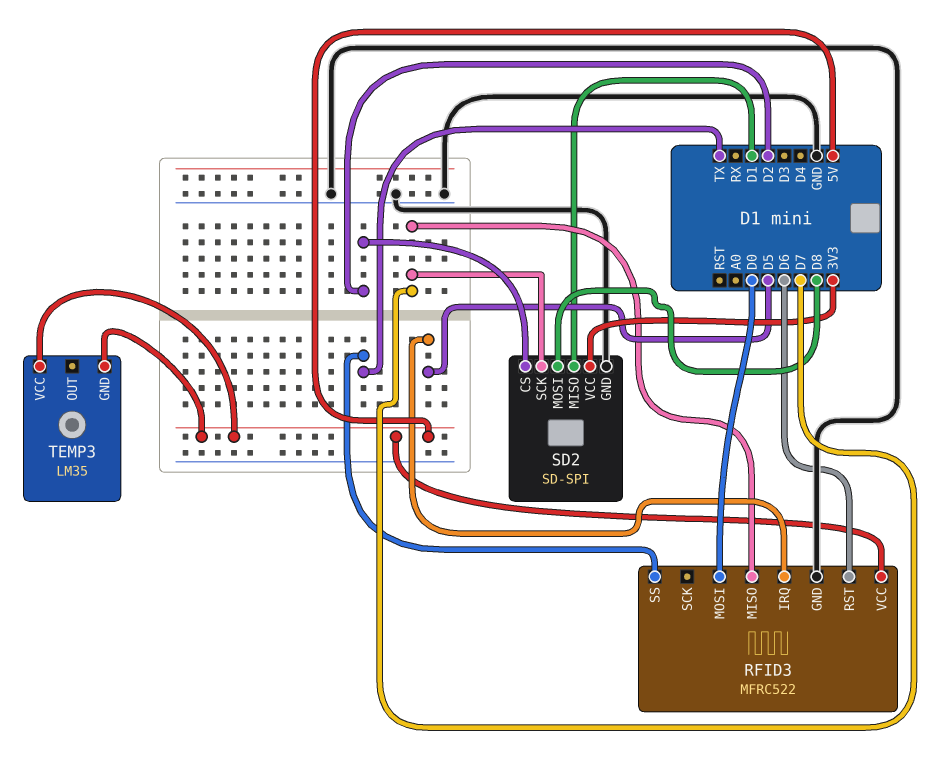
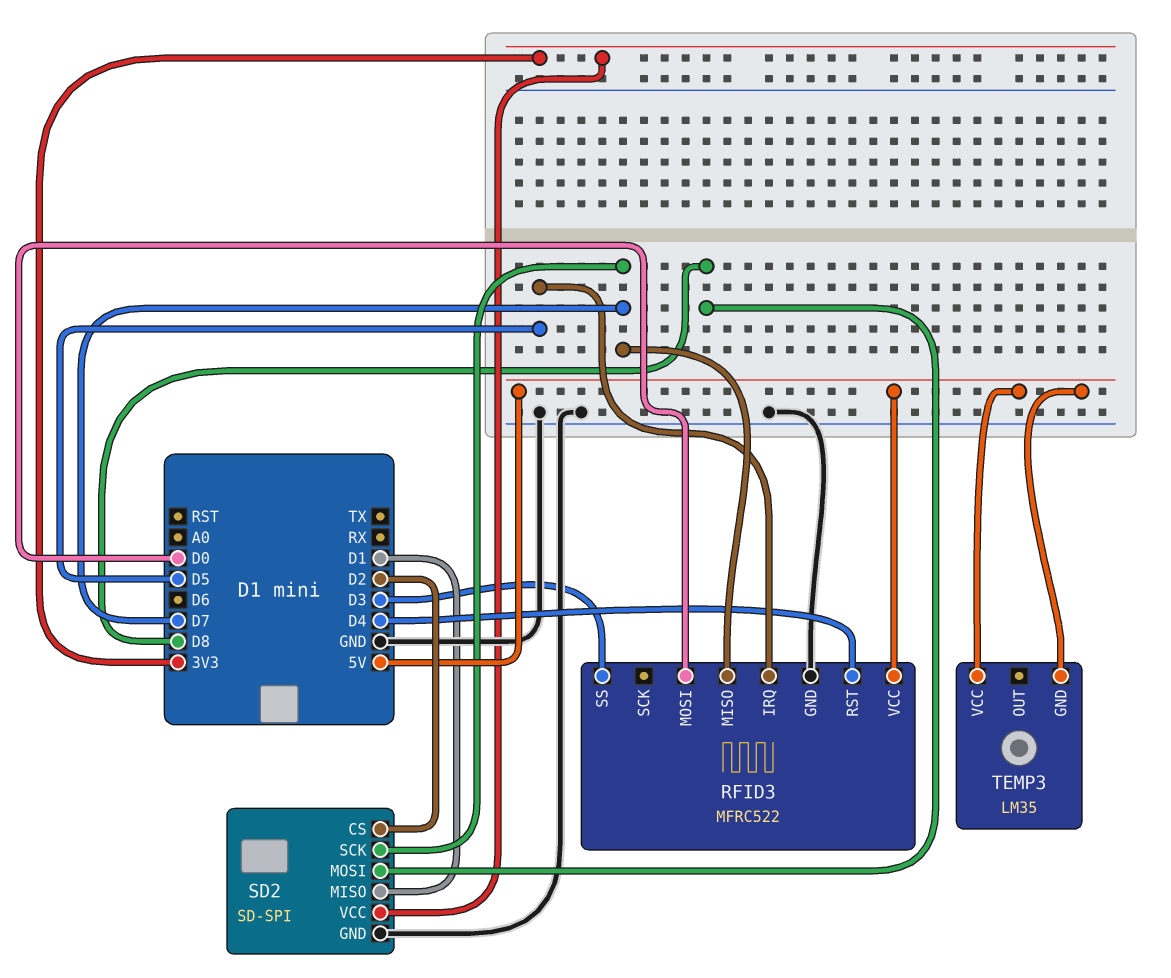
RFID3 pin RST: D6 -> D4
RFID3 pin SS: TX -> D3

